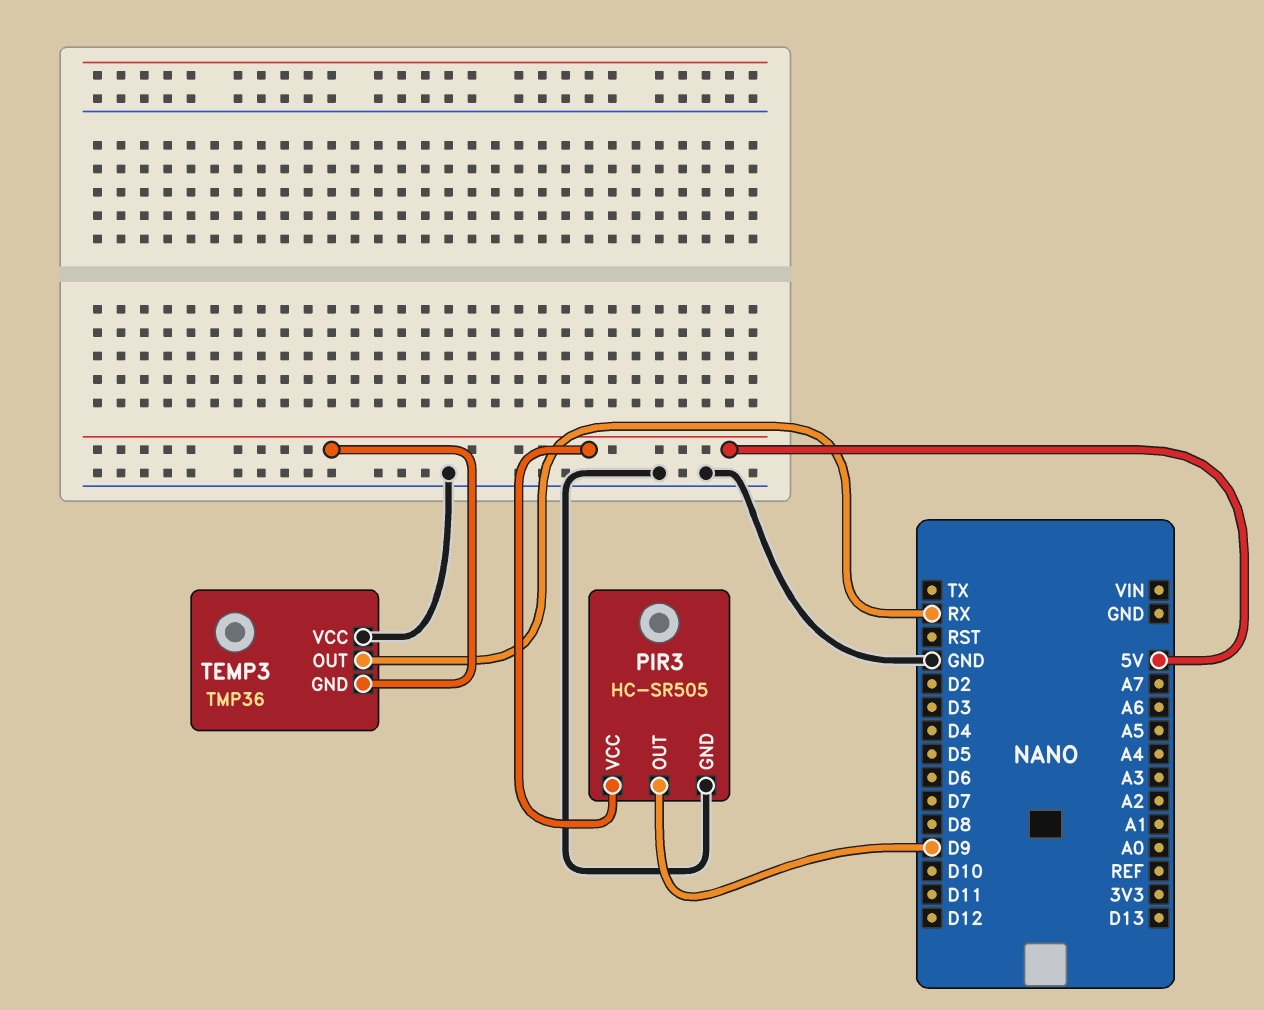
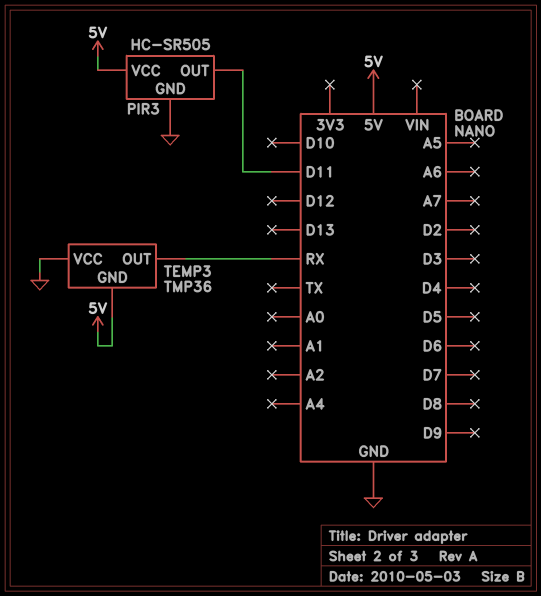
PIR3 pin OUT: D9 -> D11

